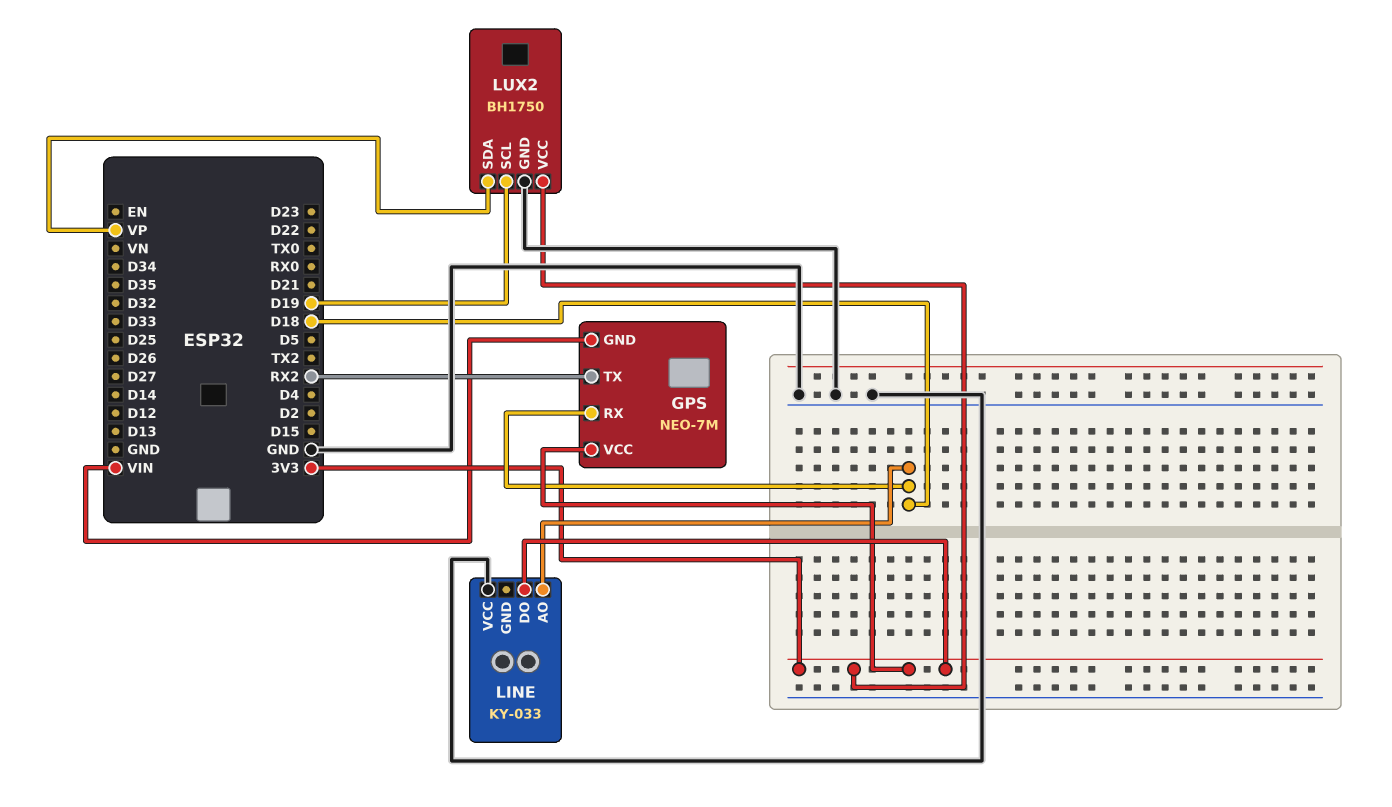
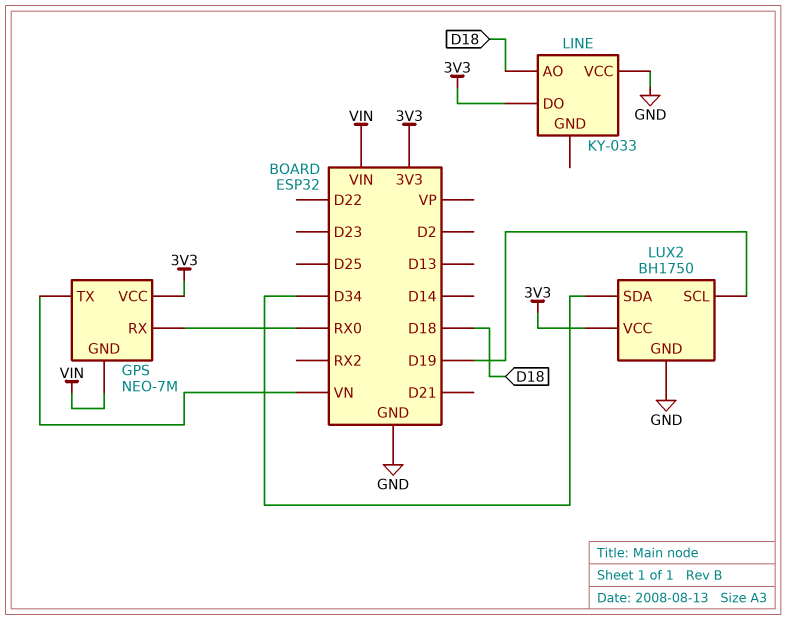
GPS pin RX: D18 -> RX0
GPS pin TX: RX2 -> VN
LUX2 pin SDA: VP -> D34

